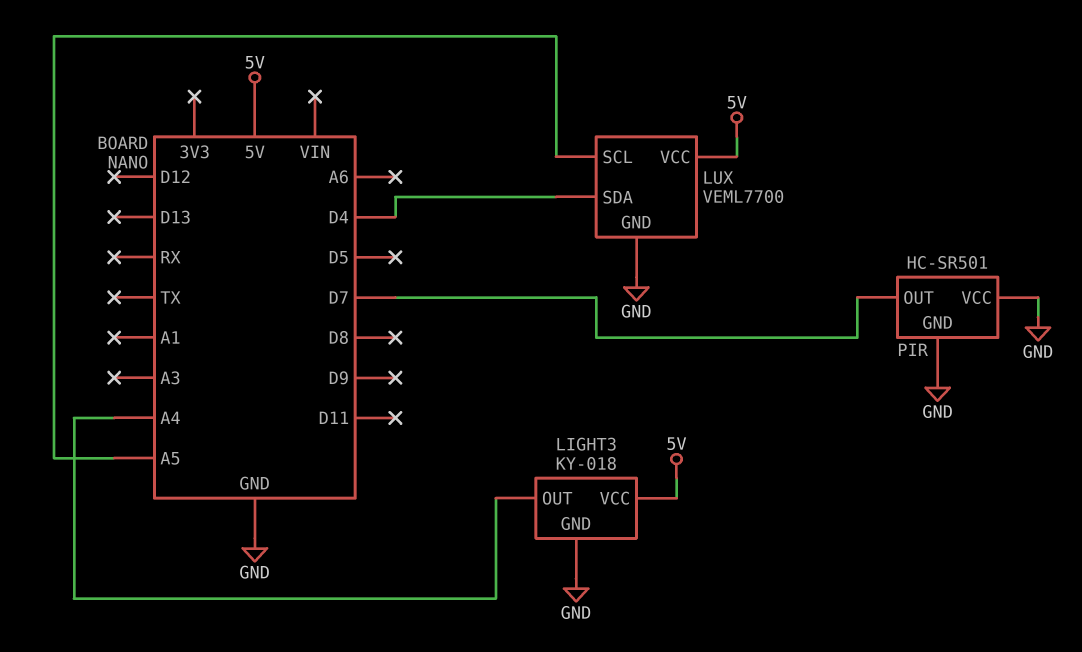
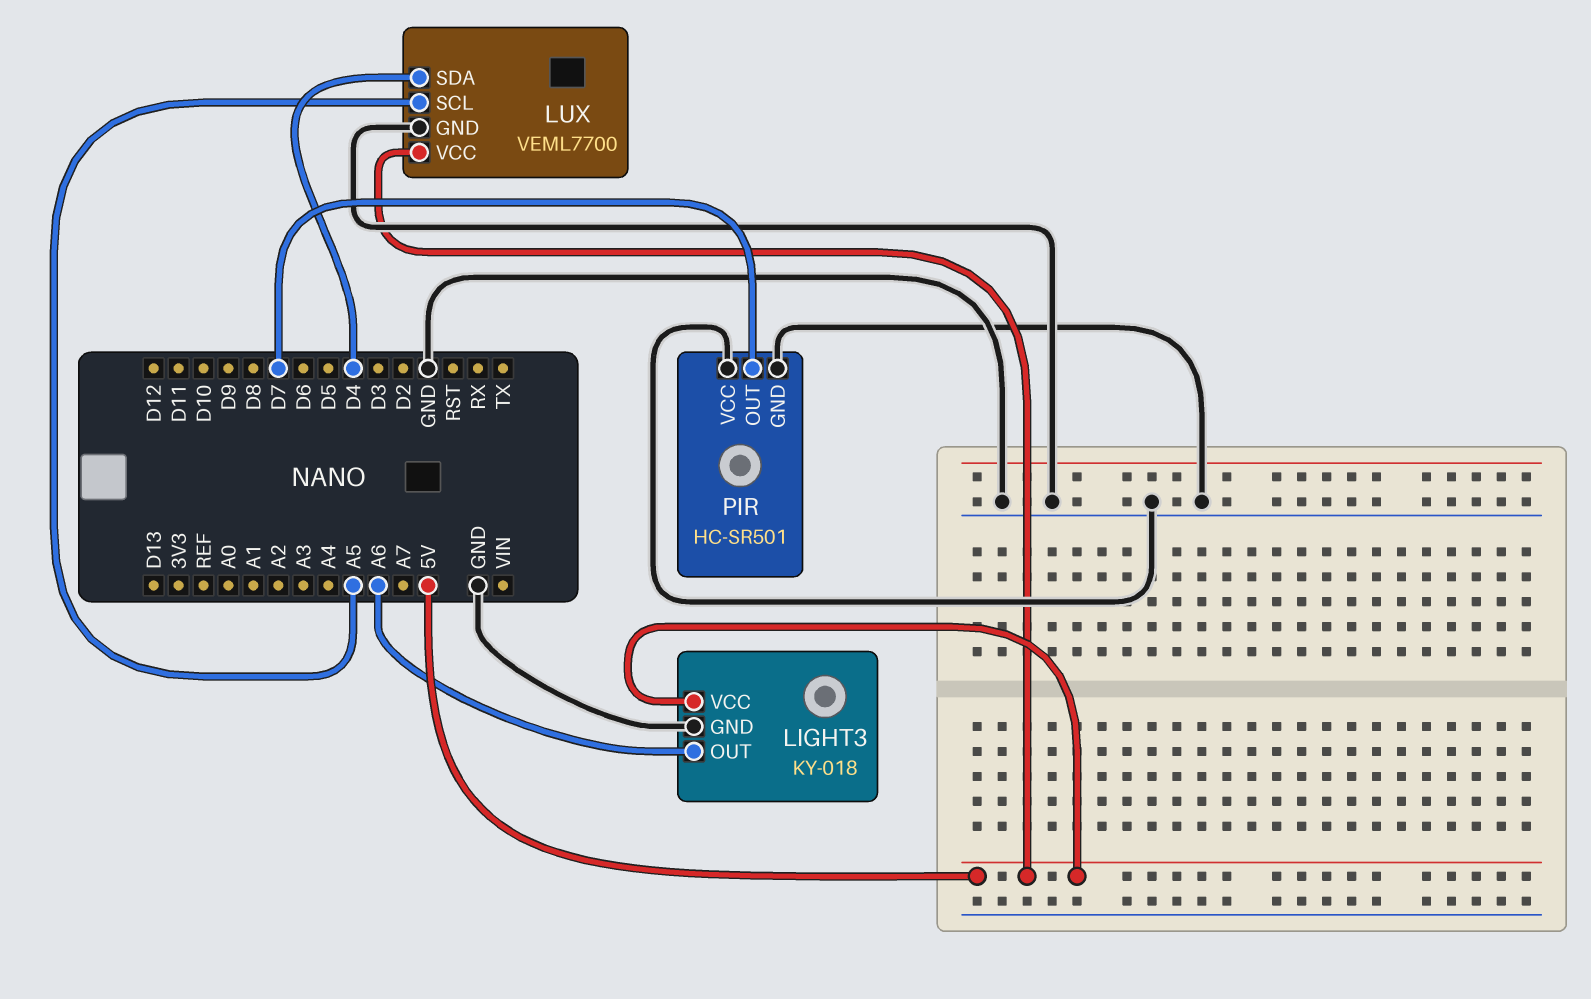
LIGHT3 pin OUT: A4 -> A6

